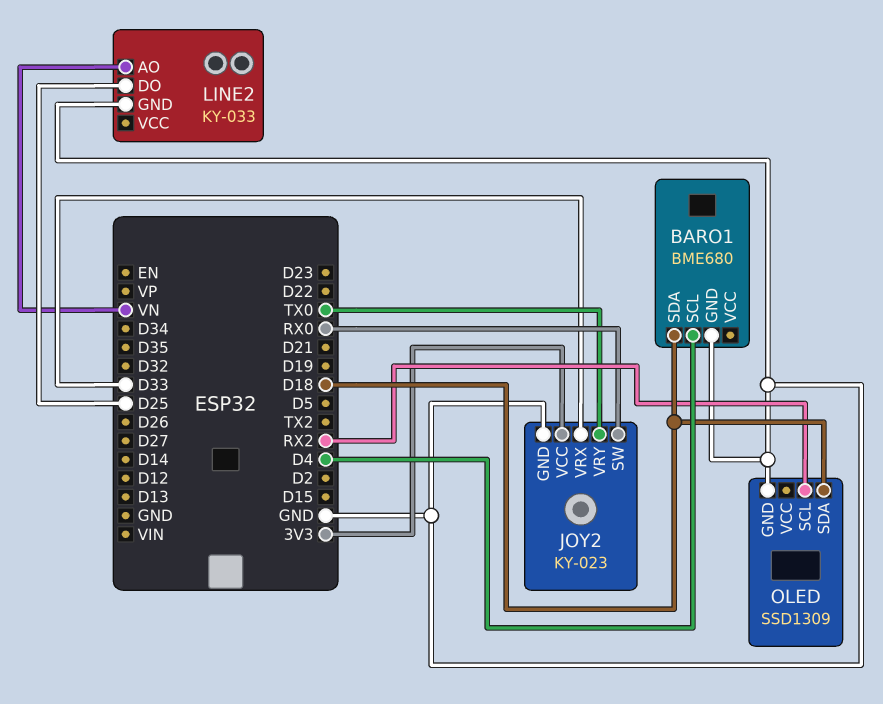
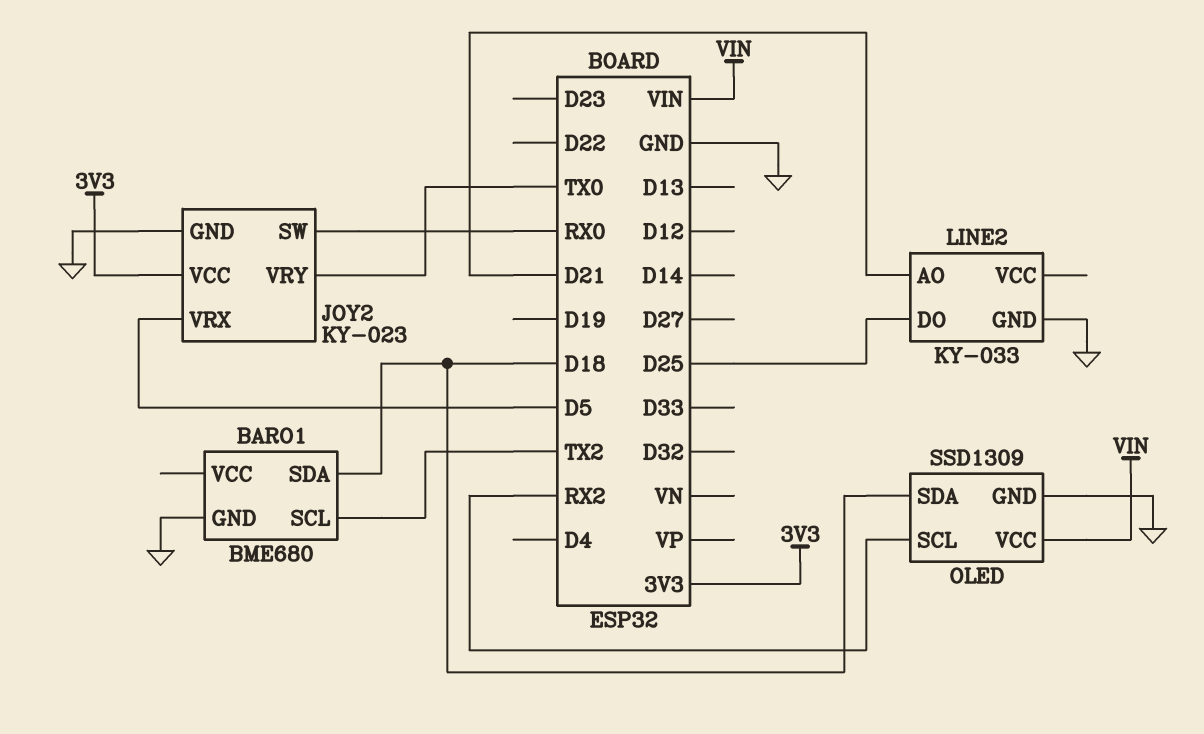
BARO1 pin SCL: D4 -> TX2
JOY2 pin VRX: D33 -> D5
LINE2 pin AO: VN -> D21
OLED pin VCC: none -> VIN

